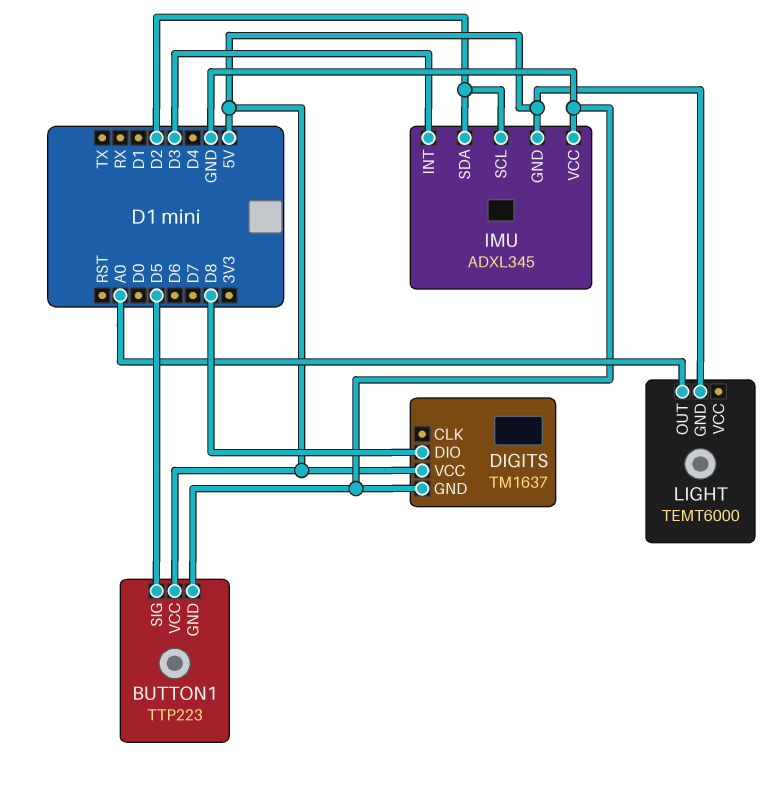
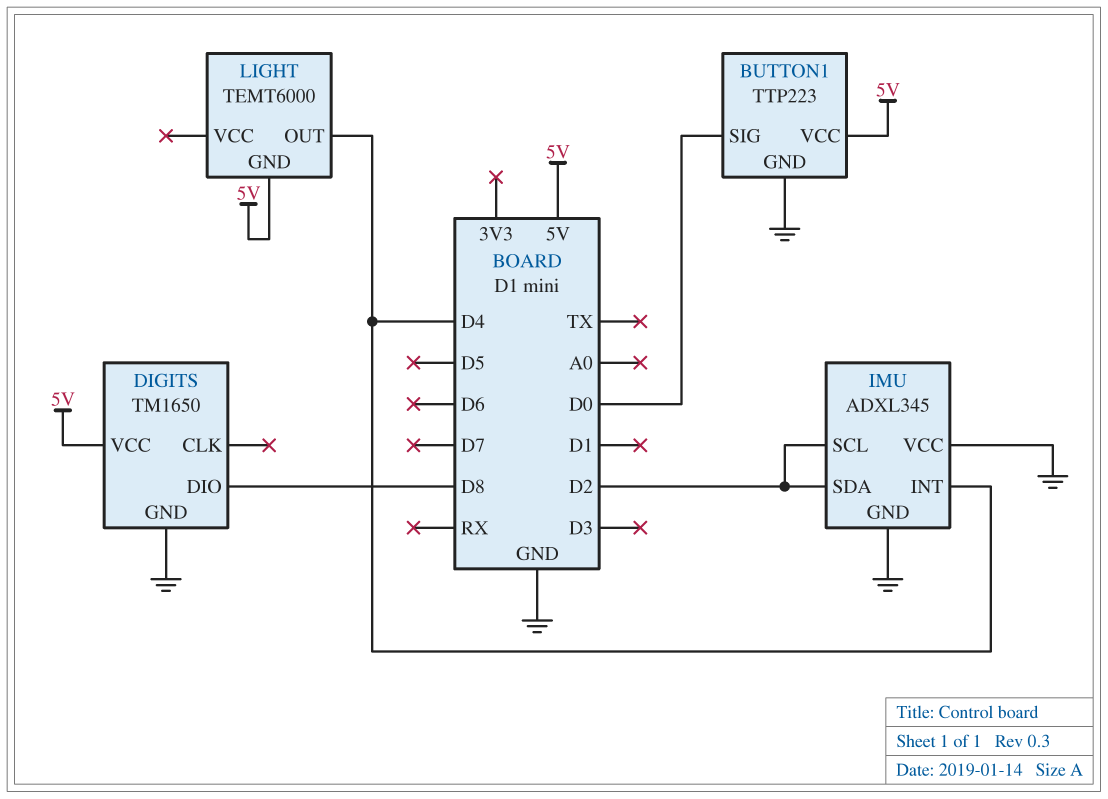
BUTTON1 pin SIG: D5 -> D0
DIGITS: TM1637 -> TM1650
IMU pin GND: 5V -> GND
IMU pin INT: D3 -> D4
LIGHT pin OUT: A0 -> D4

